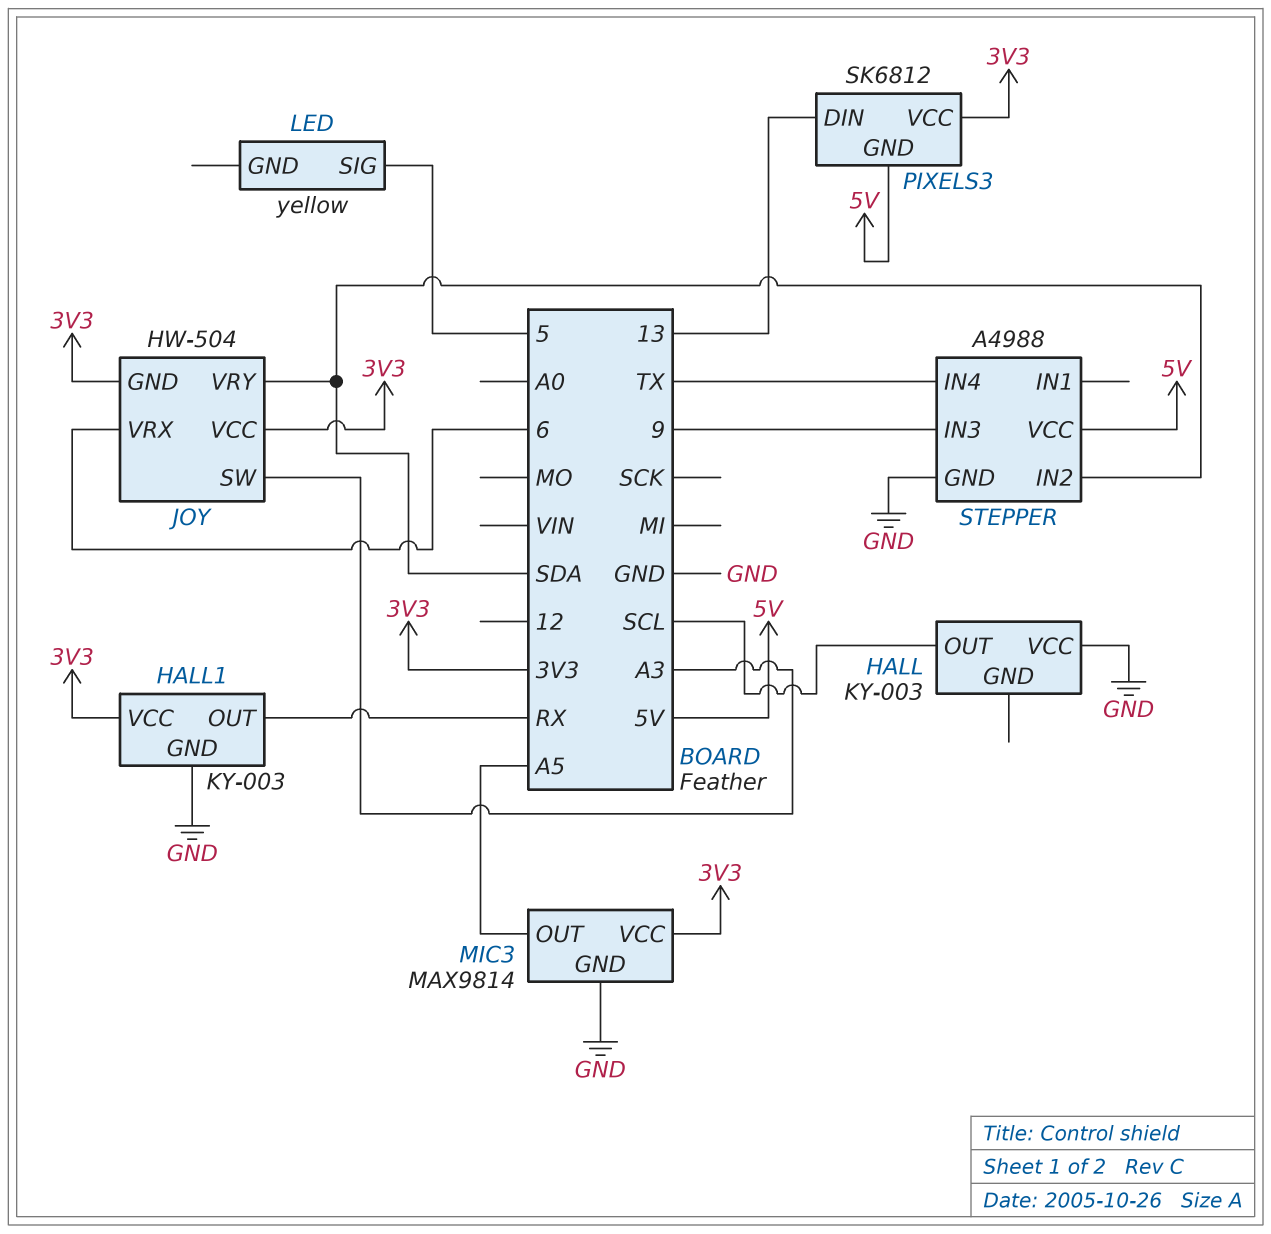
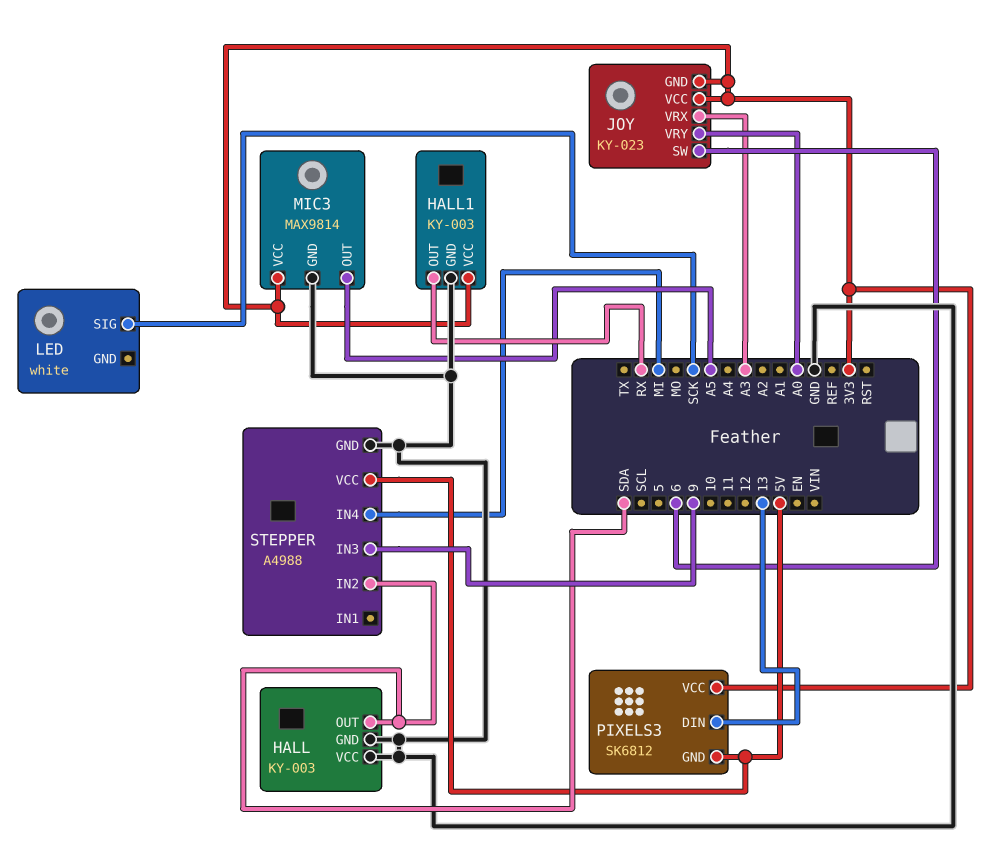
HALL pin GND: none -> GND
HALL pin OUT: SCL -> SDA
JOY: HW-504 -> KY-023
JOY pin SW: A3 -> 6
JOY pin VRX: 6 -> A3
JOY pin VRY: SDA -> A0
LED: yellow -> white
LED pin SIG: 5 -> SCK
STEPPER pin IN4: TX -> MI

